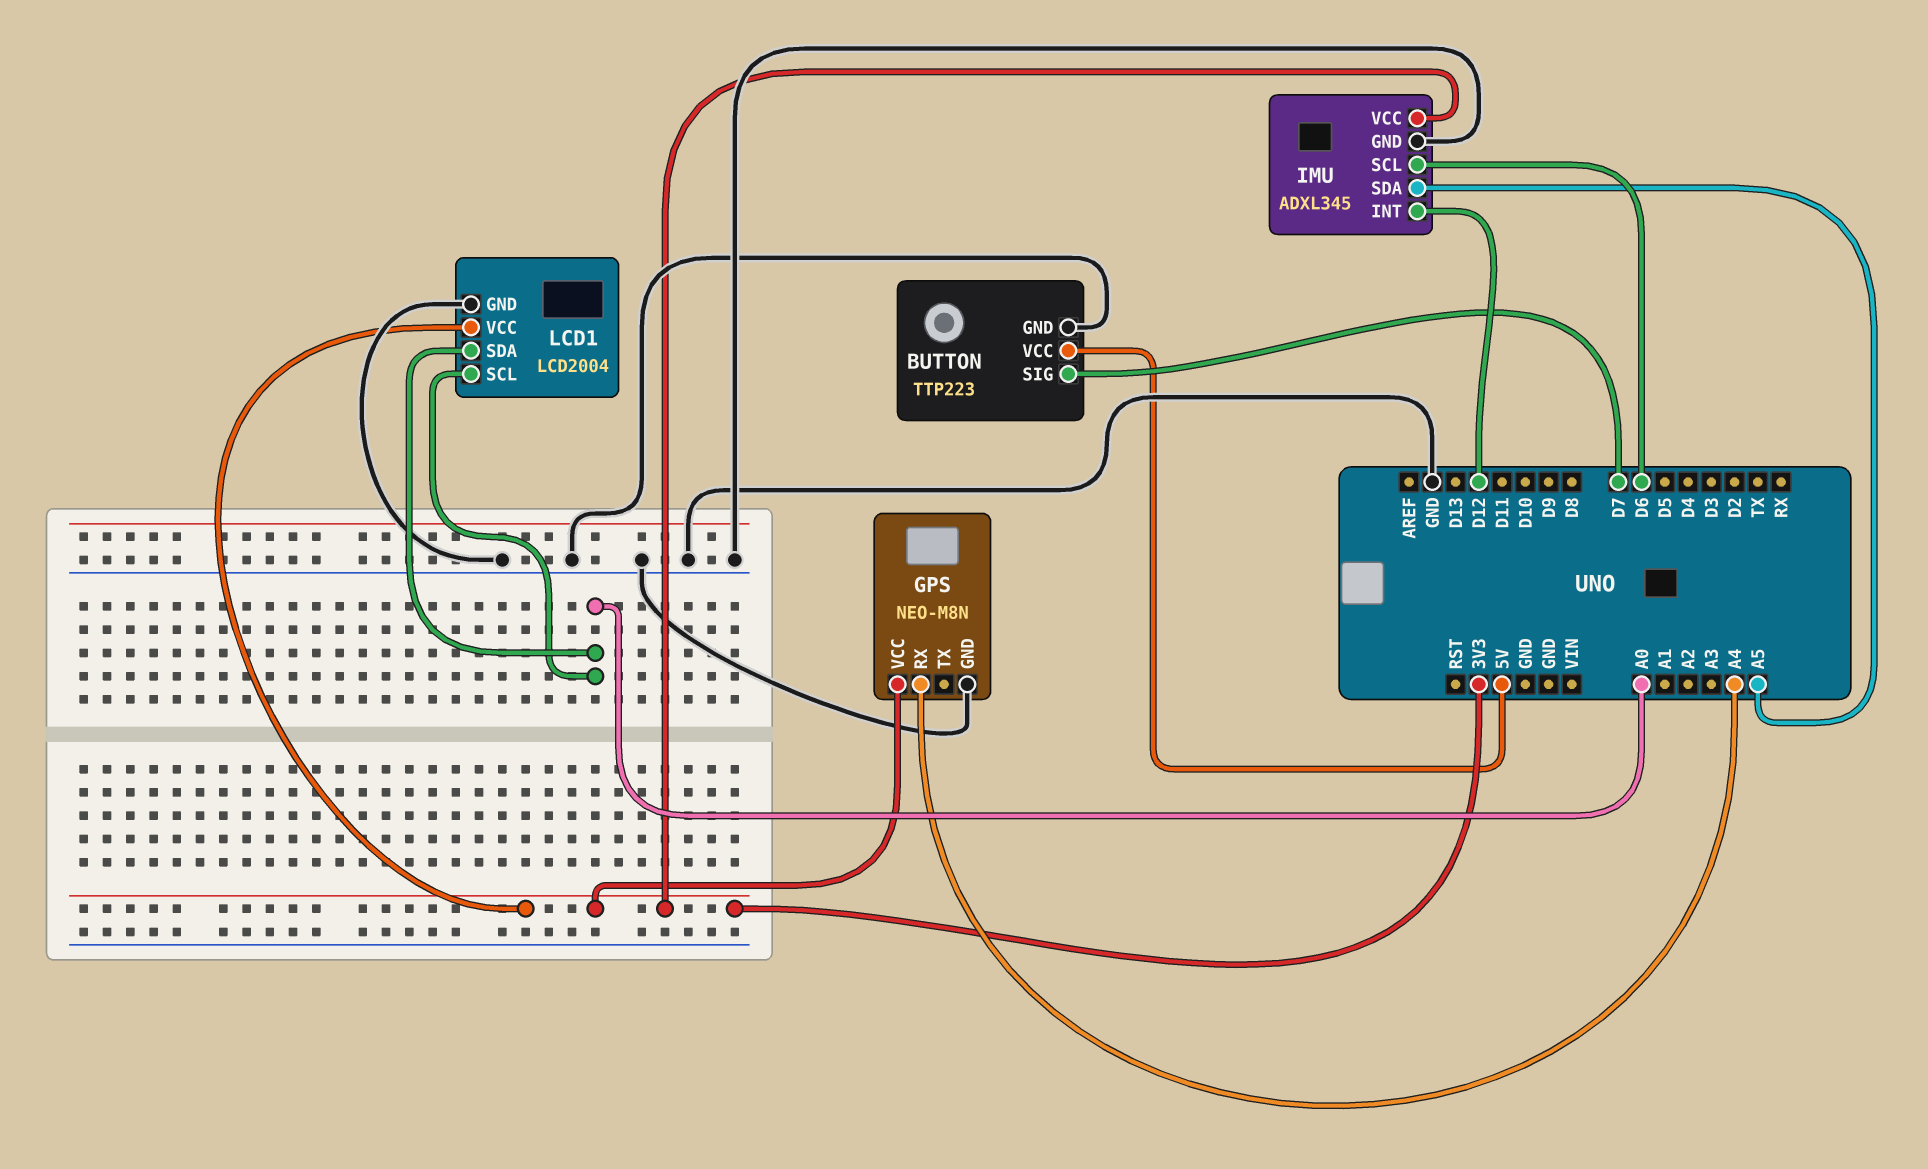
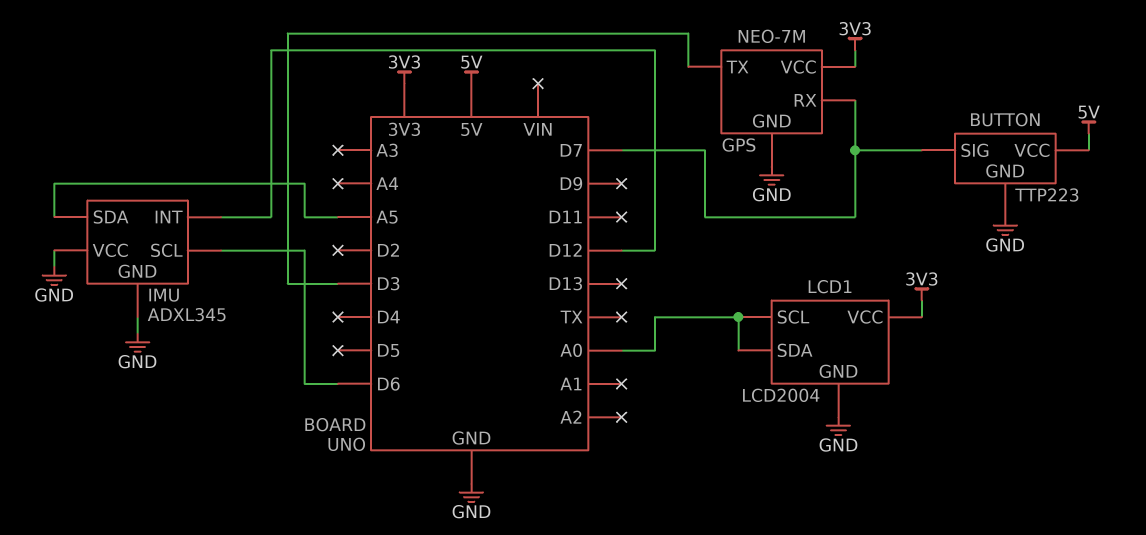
GPS: NEO-M8N -> NEO-7M
GPS pin RX: A4 -> D7
GPS pin TX: none -> D3
IMU pin VCC: 3V3 -> GND

